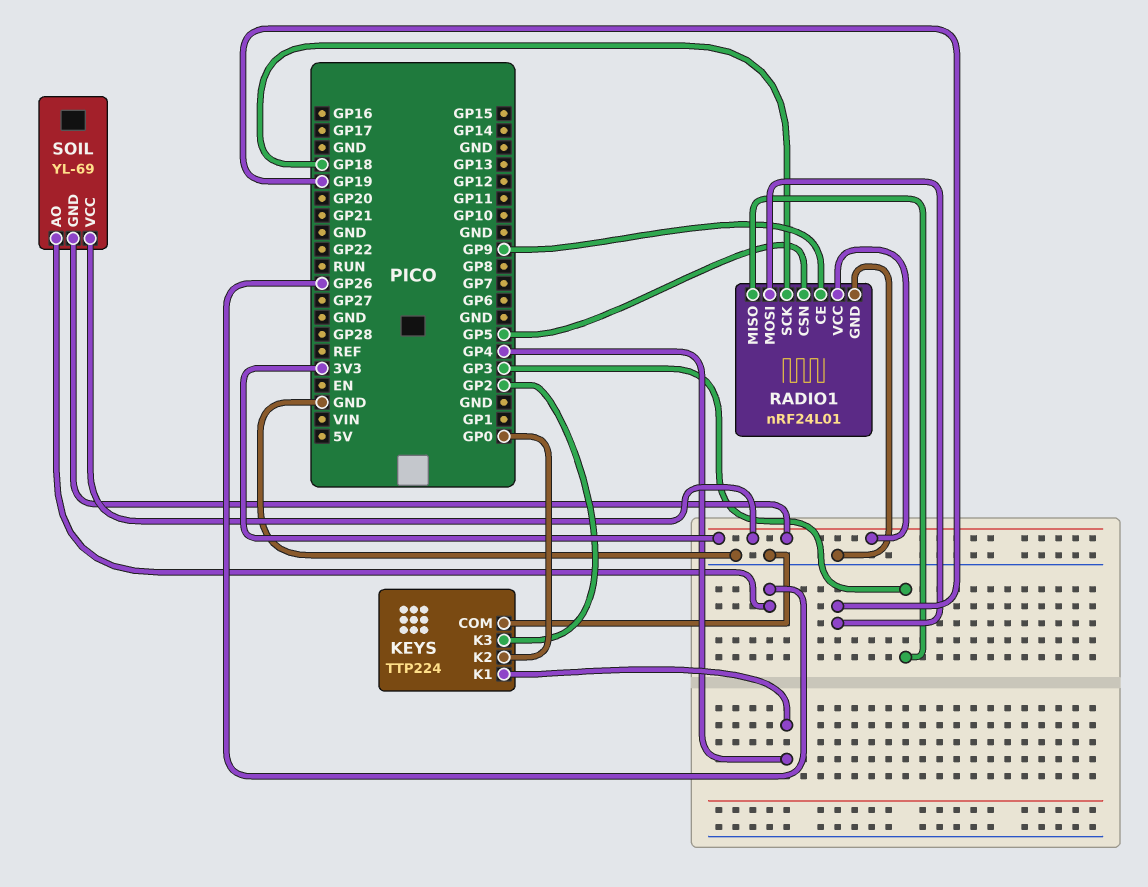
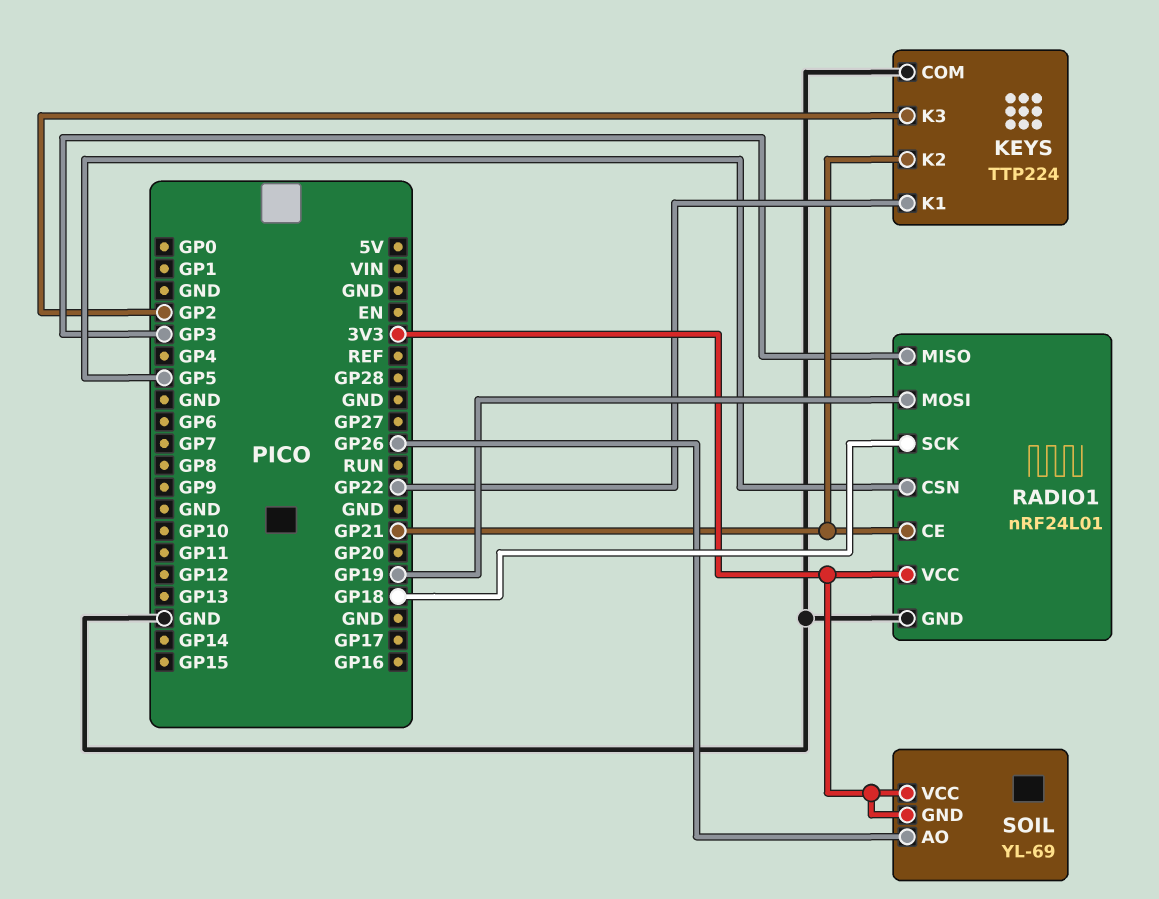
KEYS pin K1: GP4 -> GP22
KEYS pin K2: GP0 -> GP21
RADIO1 pin CE: GP9 -> GP21

